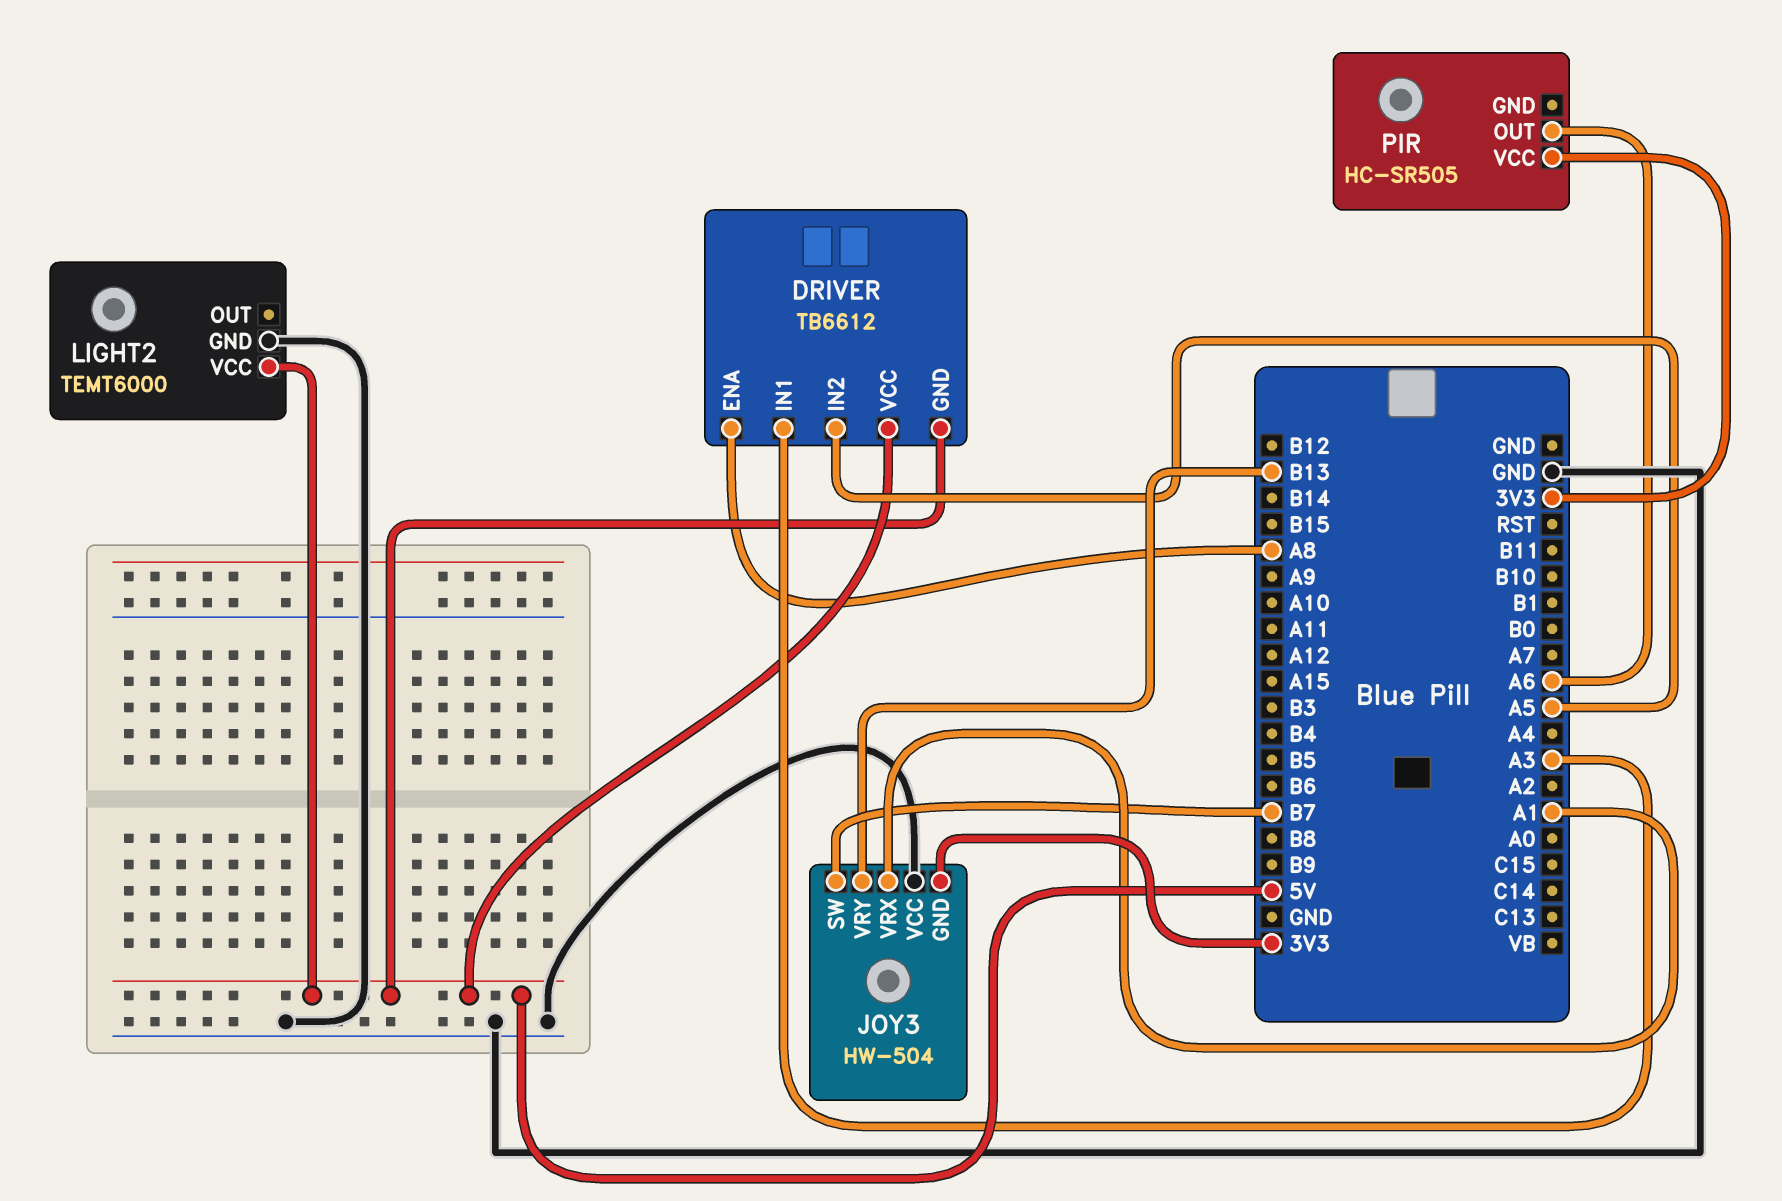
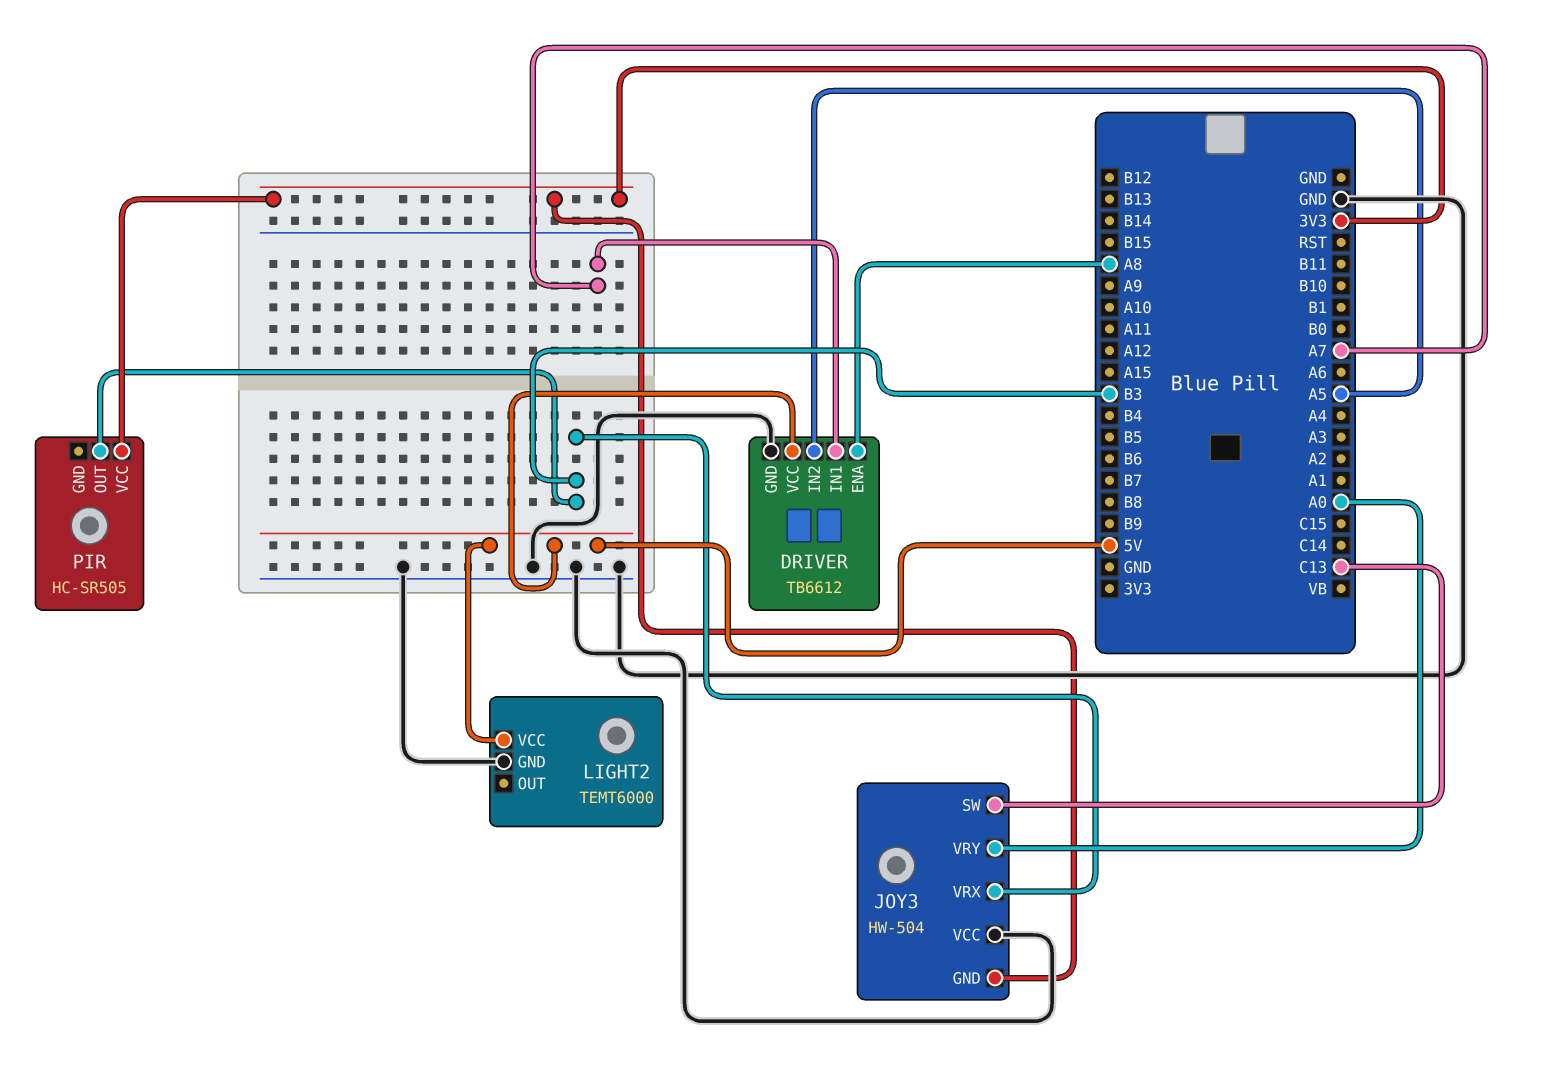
DRIVER pin GND: 5V -> GND
DRIVER pin IN1: A3 -> A7
JOY3 pin SW: B7 -> C13
JOY3 pin VRX: A1 -> B3
JOY3 pin VRY: B13 -> A0
PIR pin OUT: A6 -> B3

